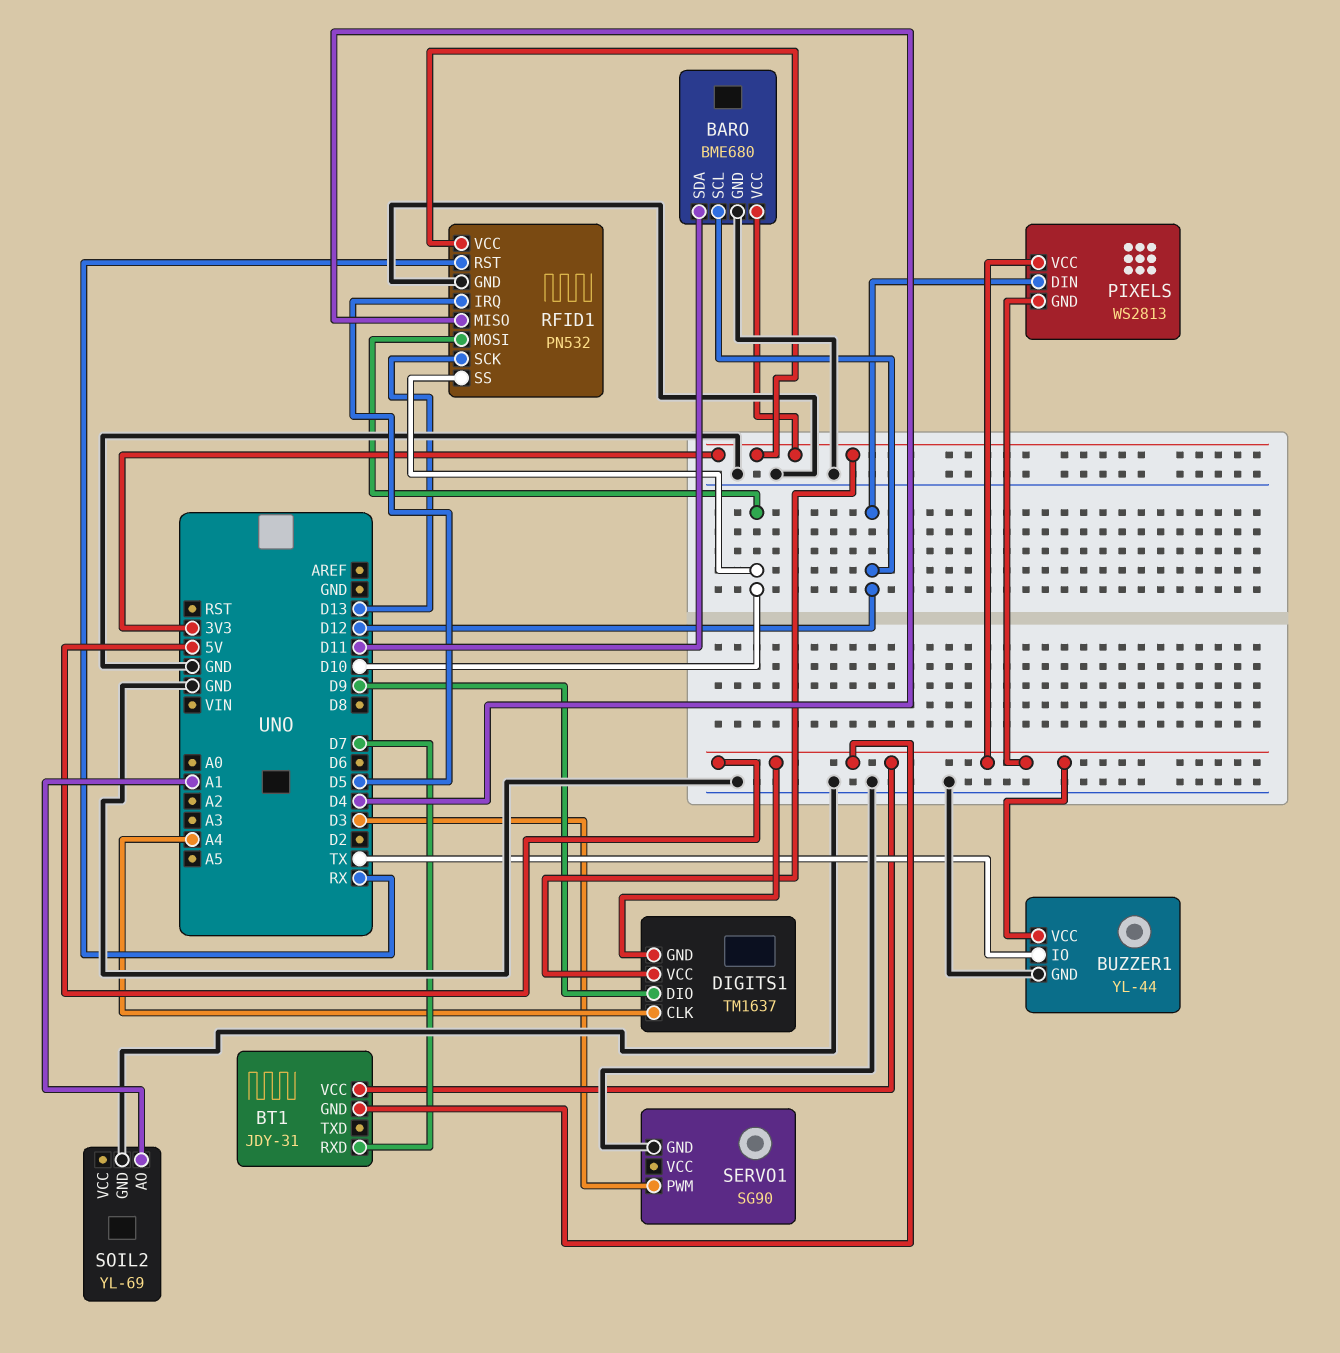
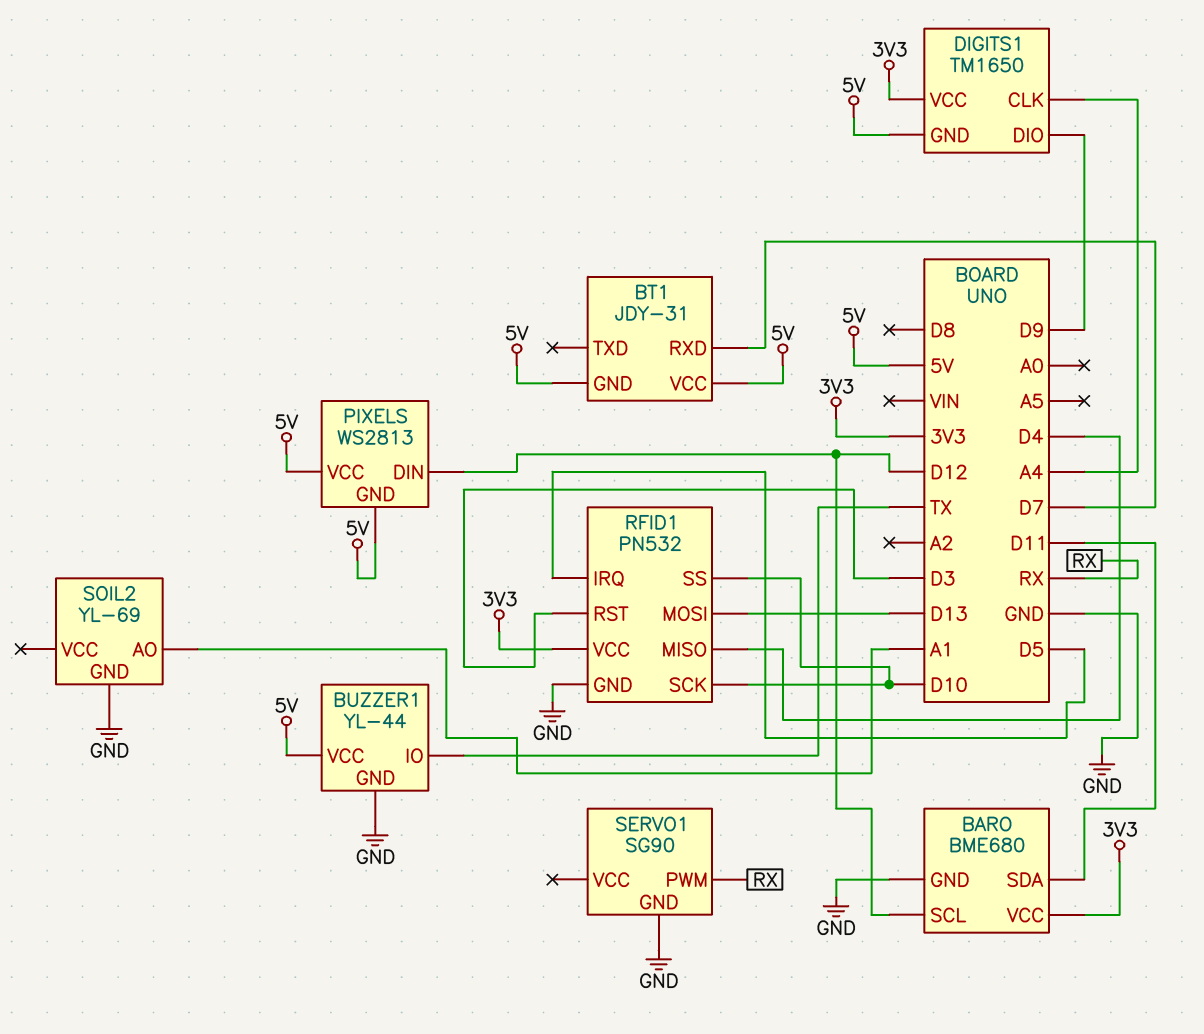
DIGITS1: TM1637 -> TM1650
RFID1 pin MOSI: D10 -> D13
RFID1 pin RST: RX -> D3
RFID1 pin SCK: D13 -> D10
SERVO1 pin PWM: D3 -> RX

